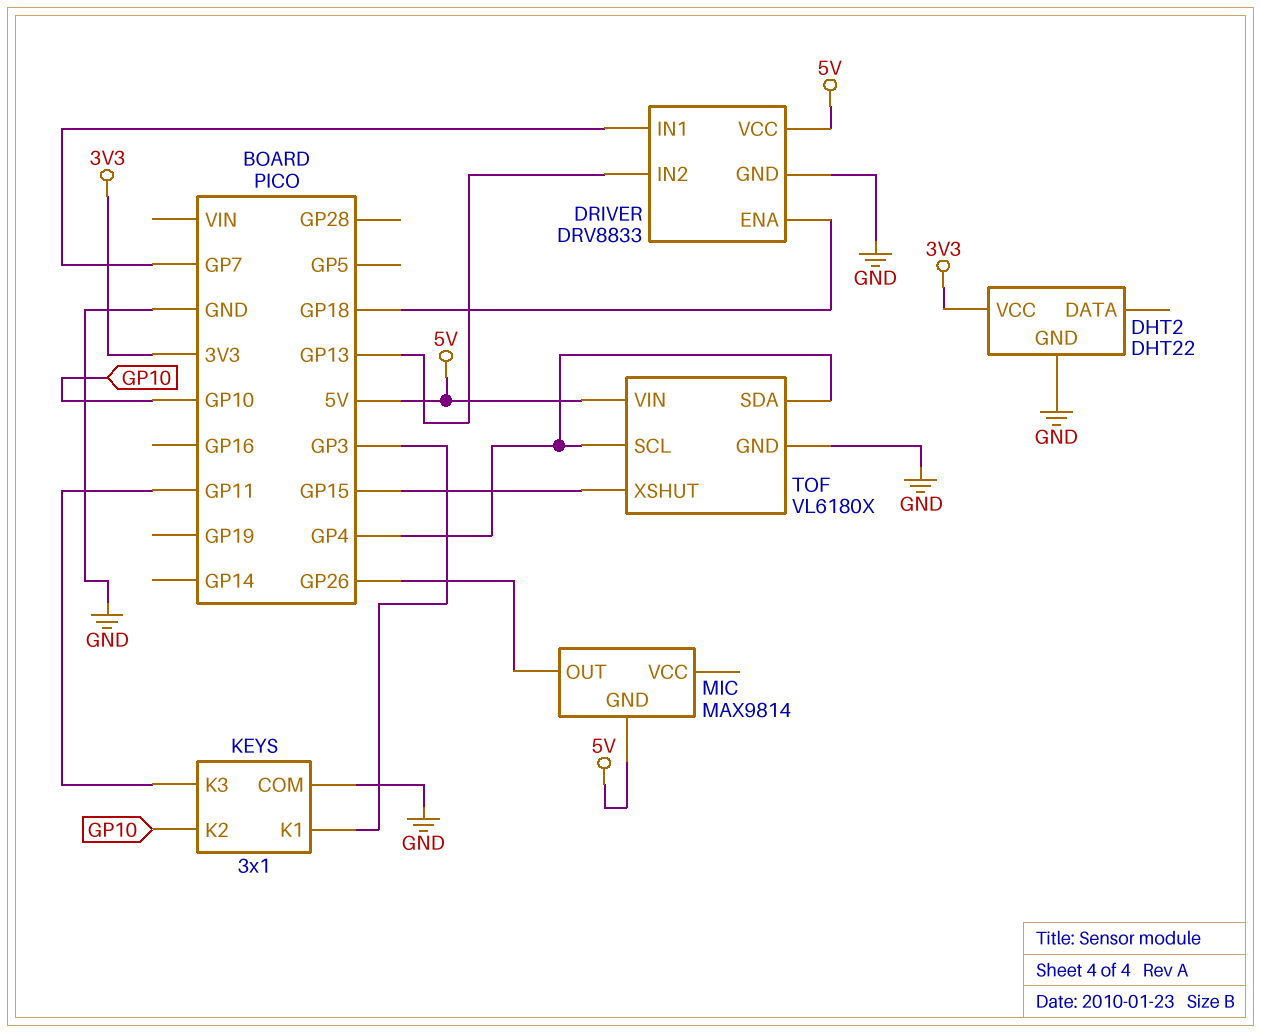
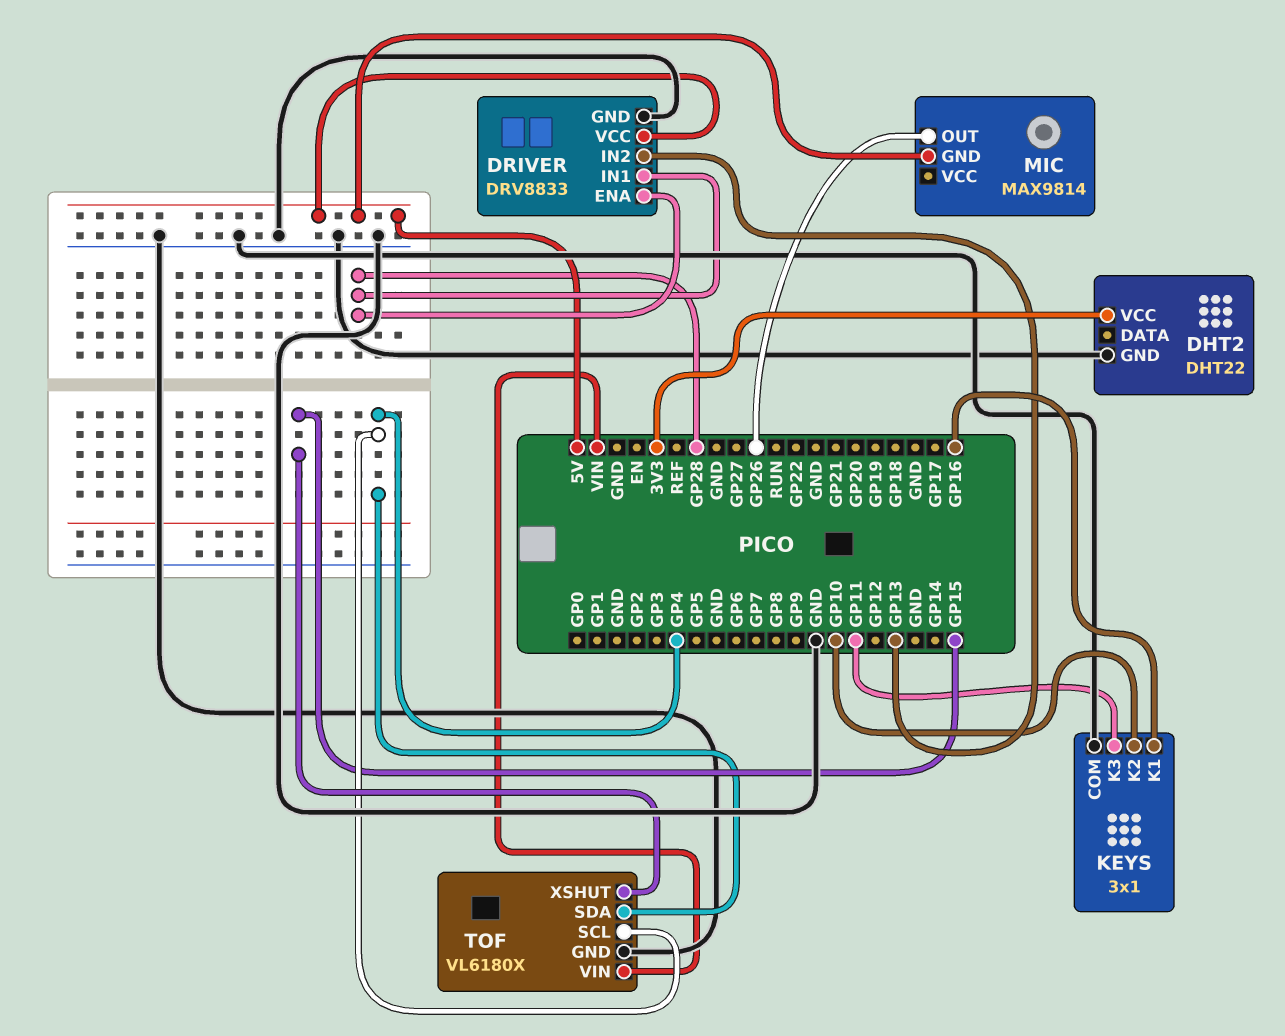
DRIVER pin ENA: GP18 -> GP28
DRIVER pin IN1: GP7 -> GP28
KEYS pin K1: GP3 -> GP16
TOF pin VIN: 5V -> VIN

